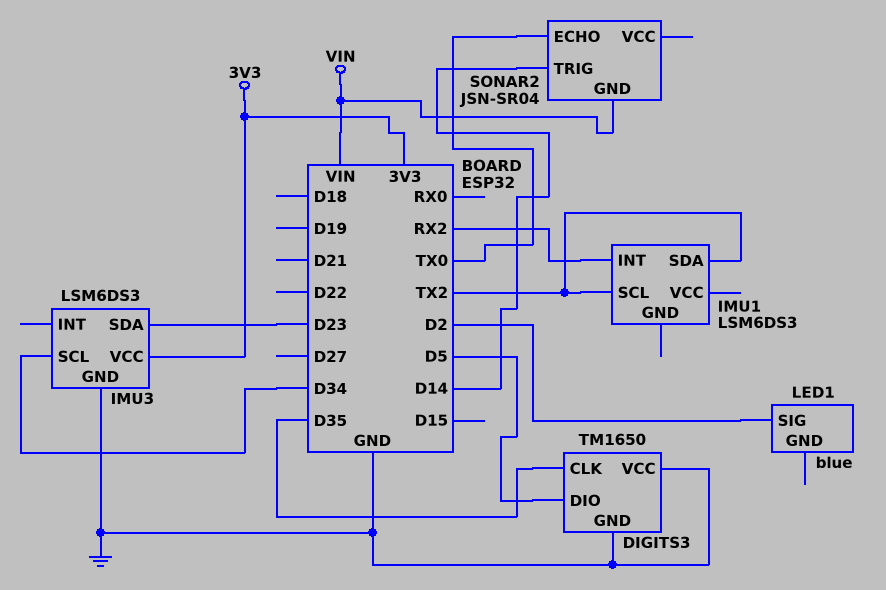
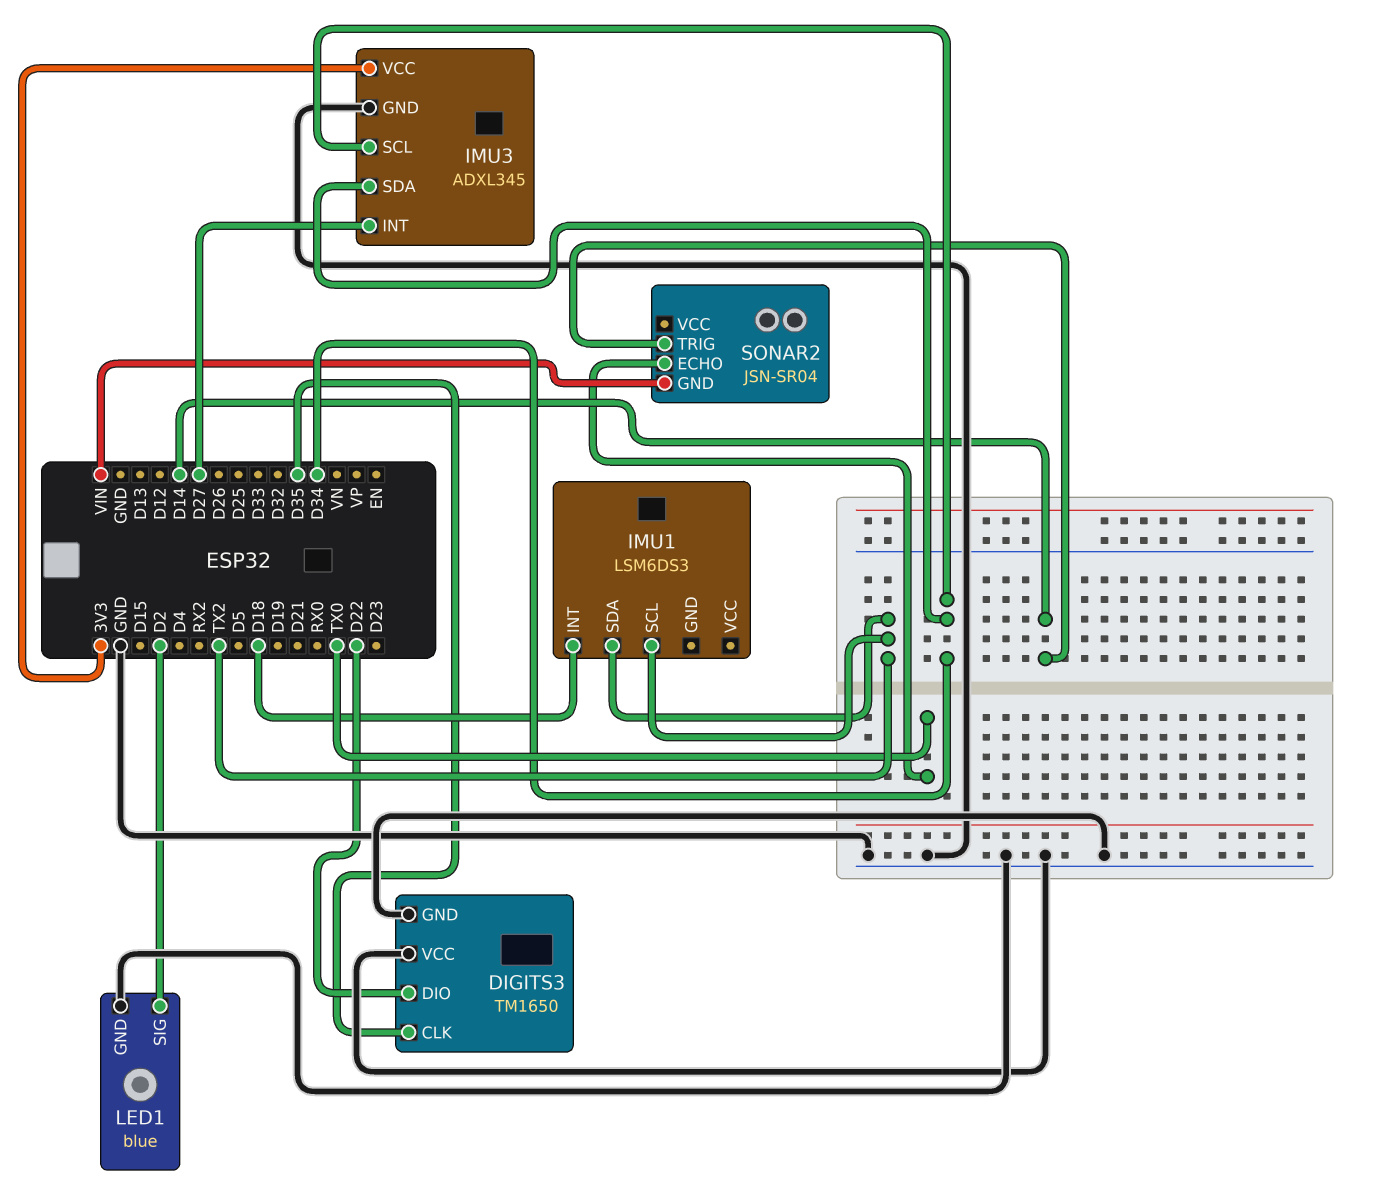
DIGITS3 pin DIO: D5 -> D22
IMU1 pin INT: RX2 -> D18
IMU3: LSM6DS3 -> ADXL345
IMU3 pin INT: none -> D27
IMU3 pin SDA: D23 -> D34
LED1 pin GND: none -> GND

